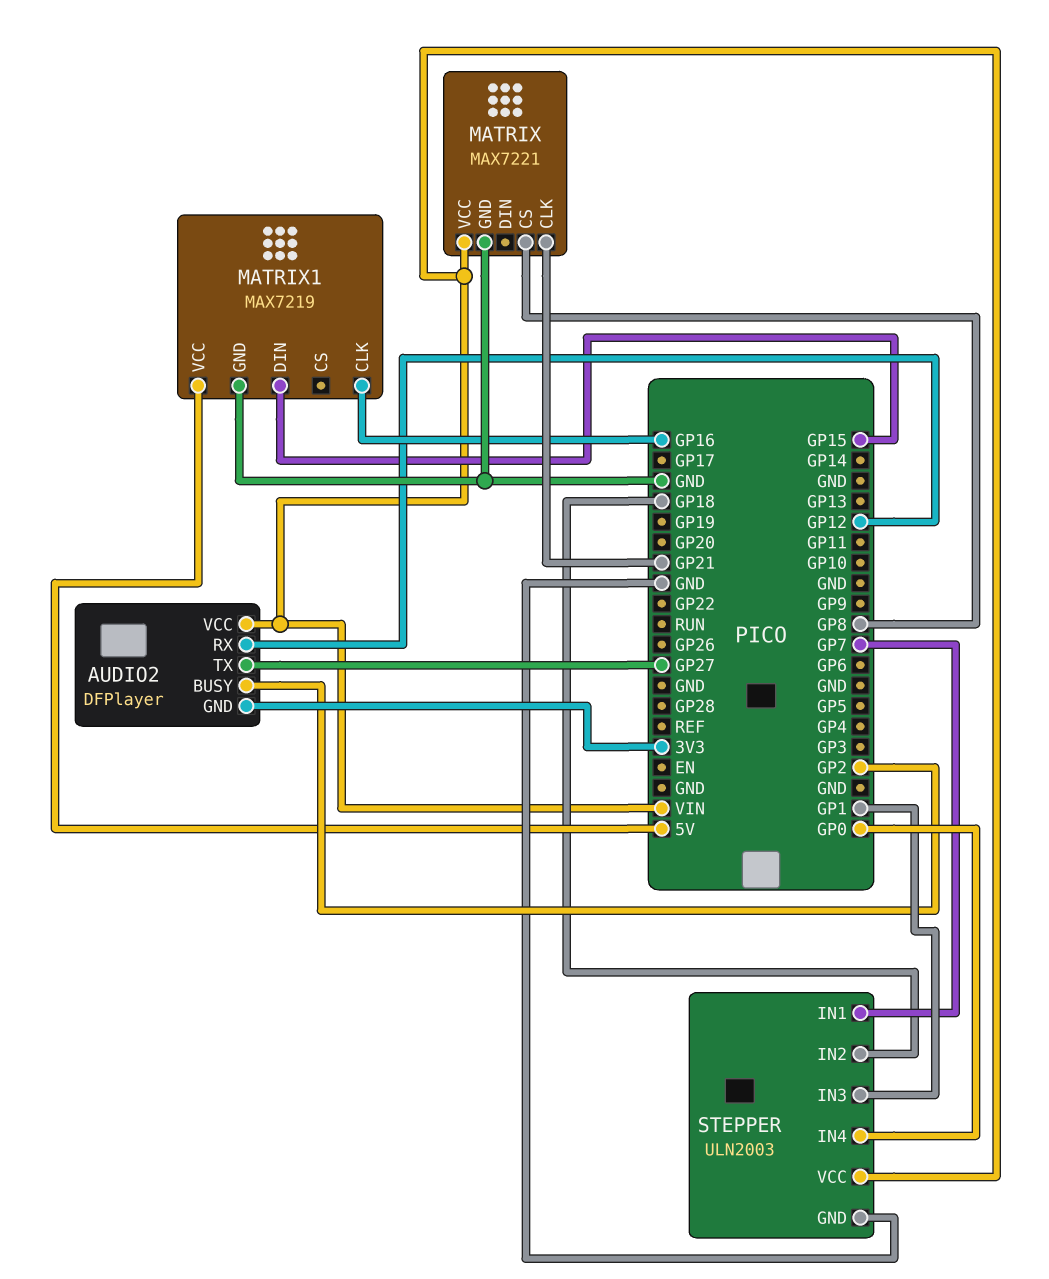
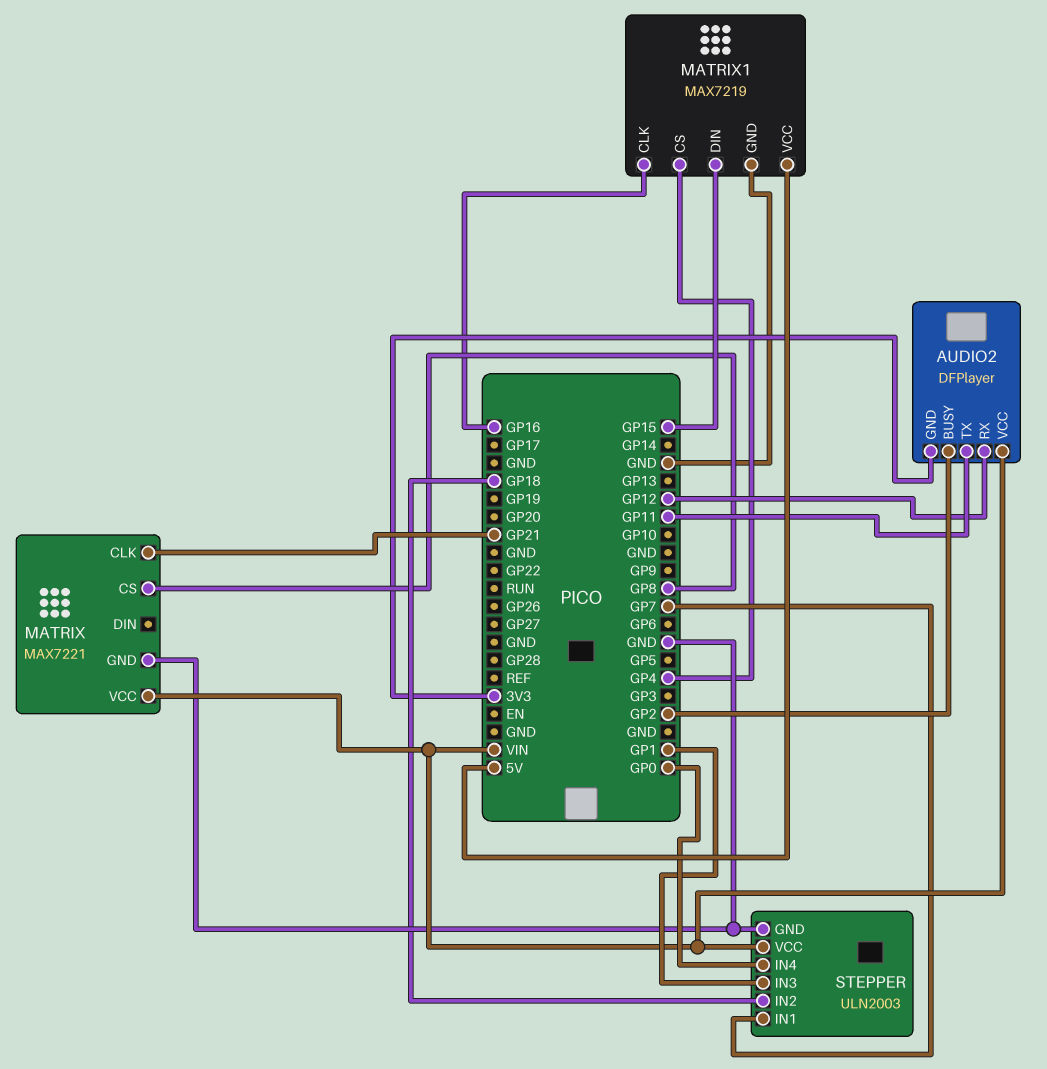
AUDIO2 pin TX: GP27 -> GP11
MATRIX1 pin CS: none -> GP4

